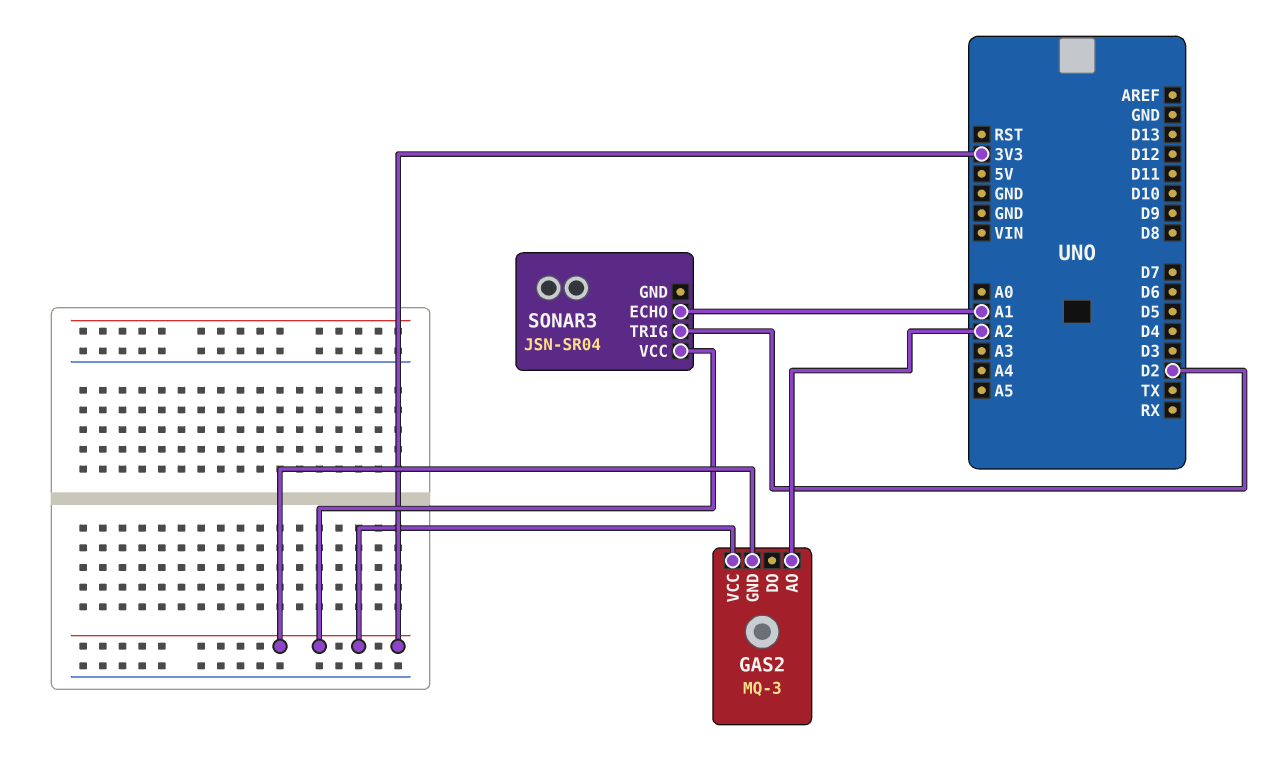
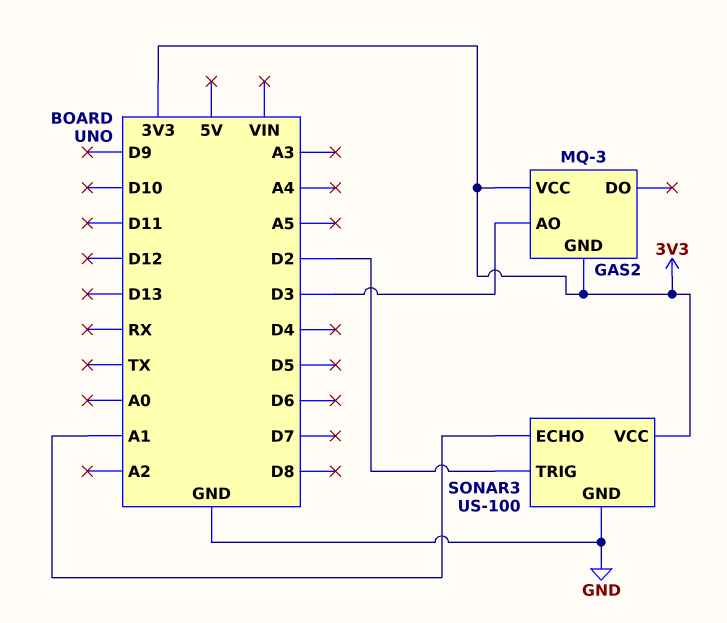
GAS2 pin AO: A2 -> D3
SONAR3: JSN-SR04 -> US-100
SONAR3 pin GND: none -> GND

